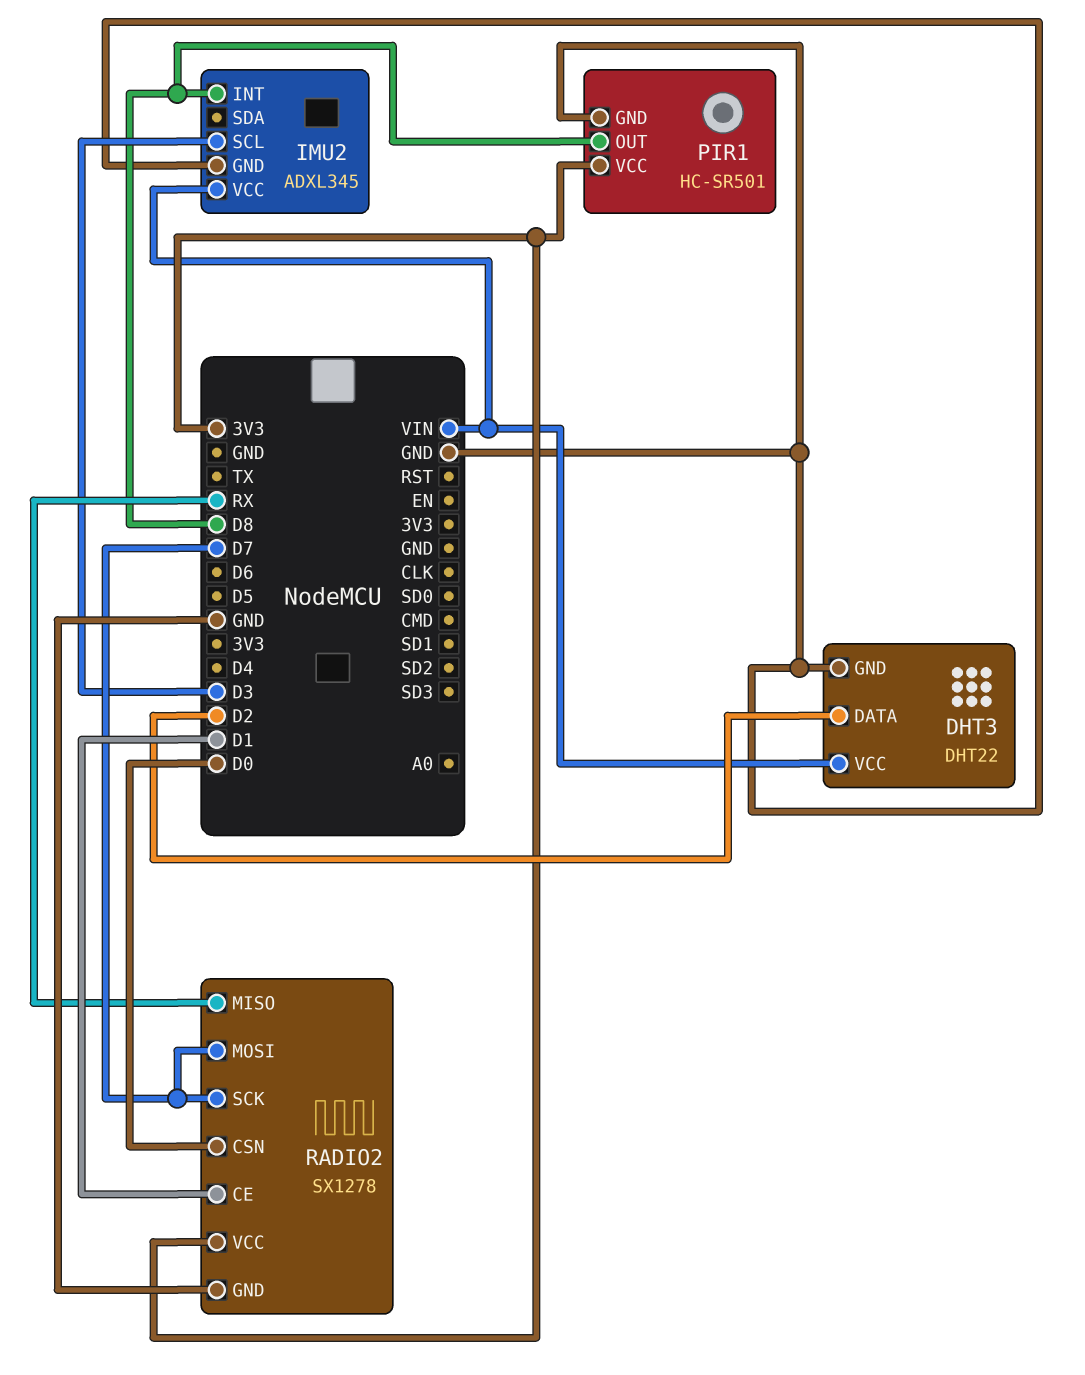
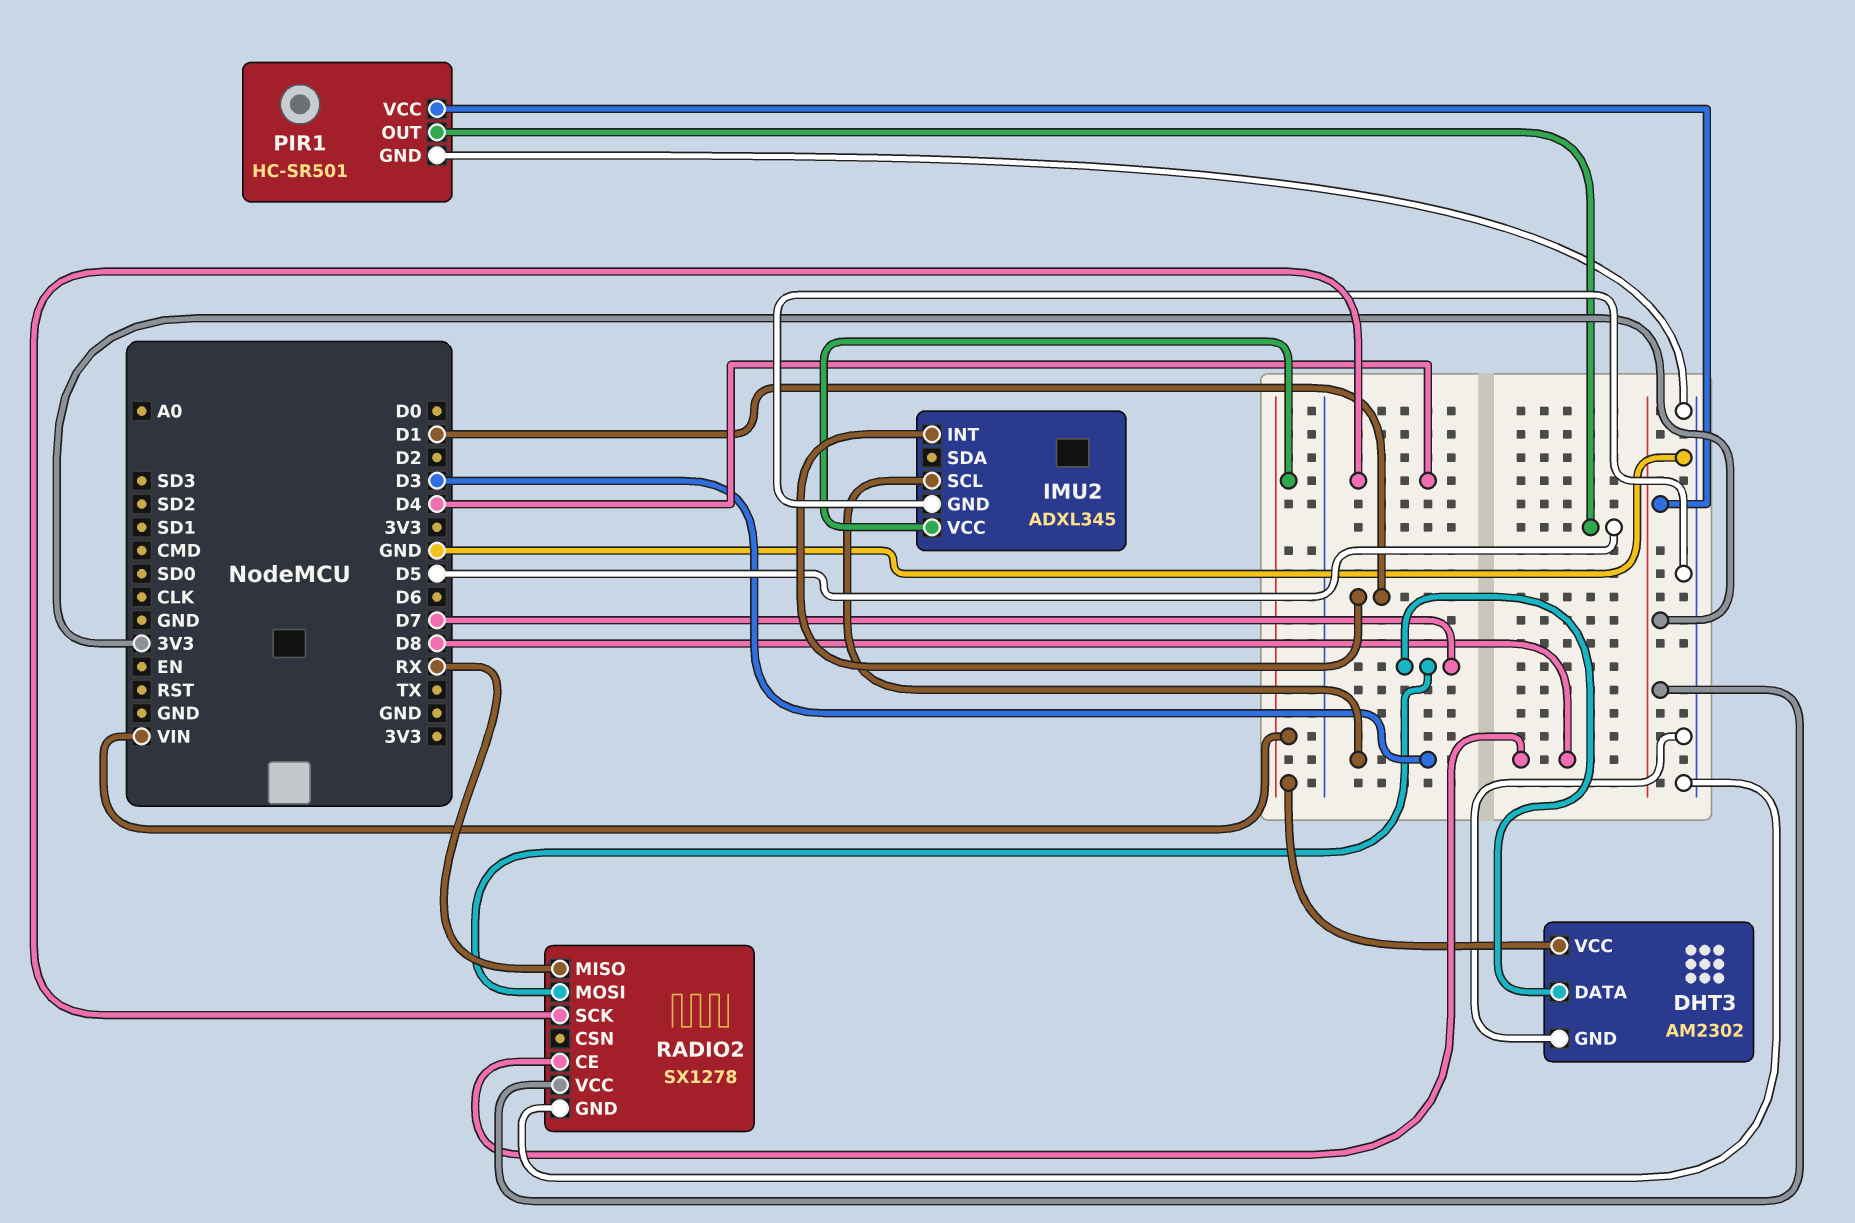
DHT3: DHT22 -> AM2302
DHT3 pin DATA: D2 -> D7
IMU2 pin INT: D8 -> D1
PIR1 pin OUT: D8 -> D5
RADIO2 pin CE: D1 -> D8
RADIO2 pin CSN: D0 -> none
RADIO2 pin SCK: D7 -> D4

